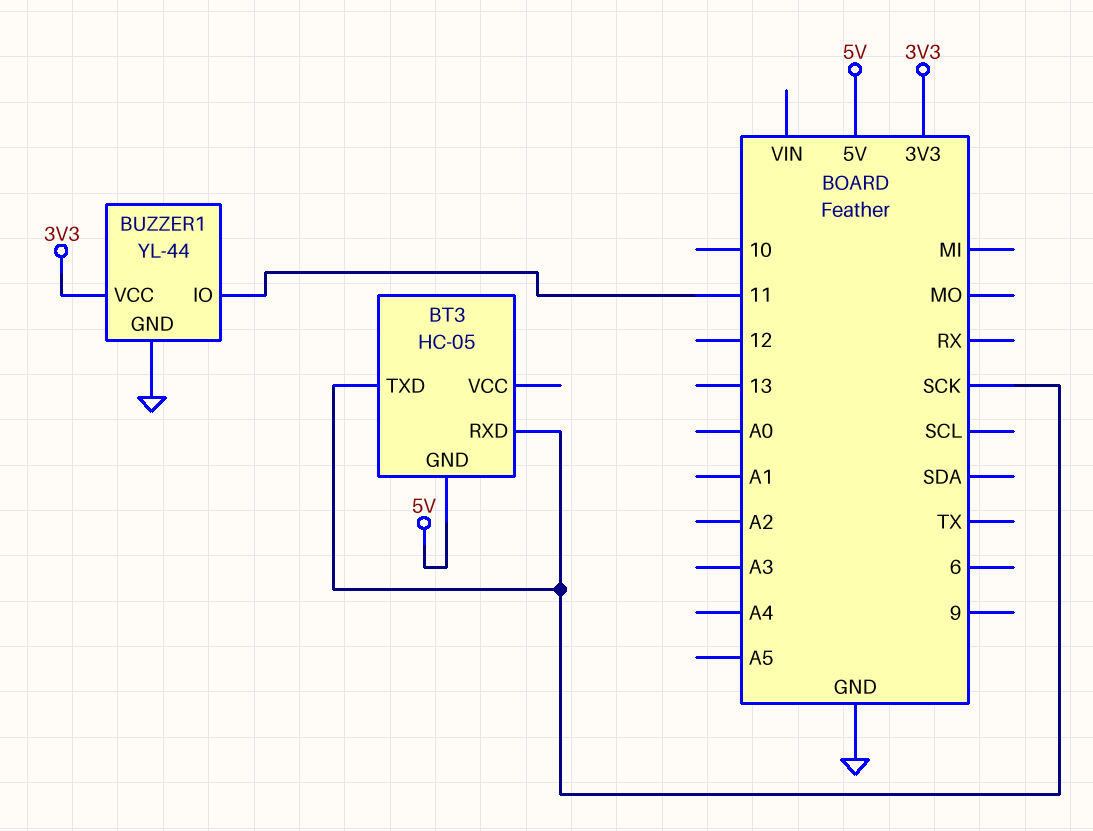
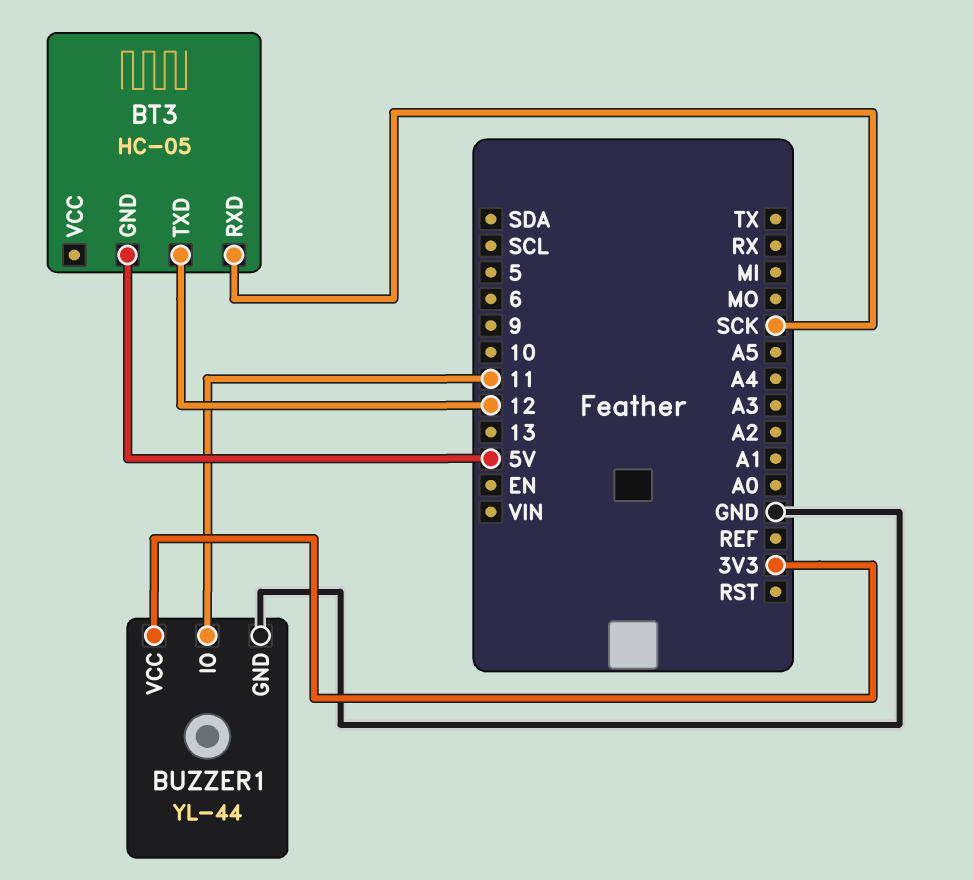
BT3 pin TXD: SCK -> 12

